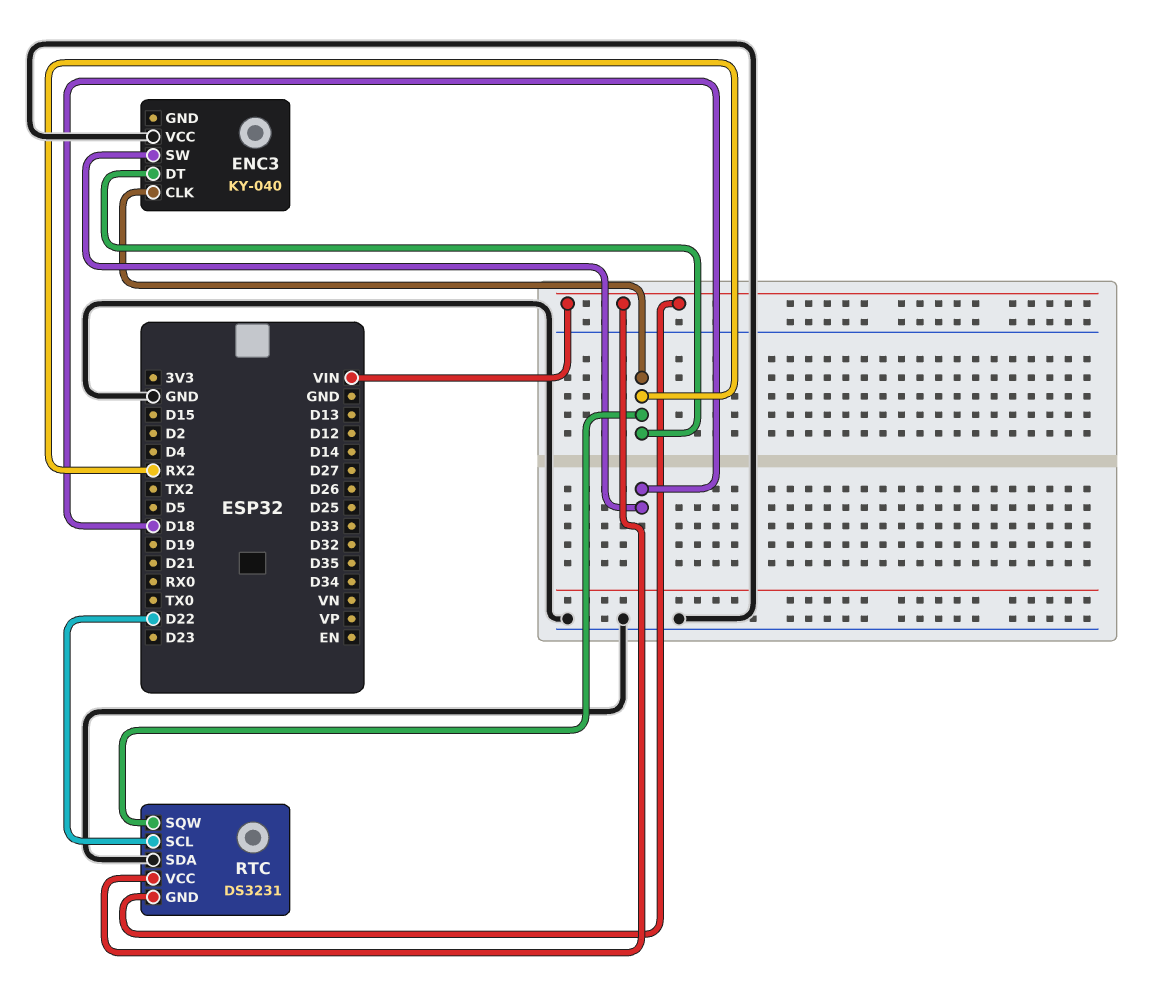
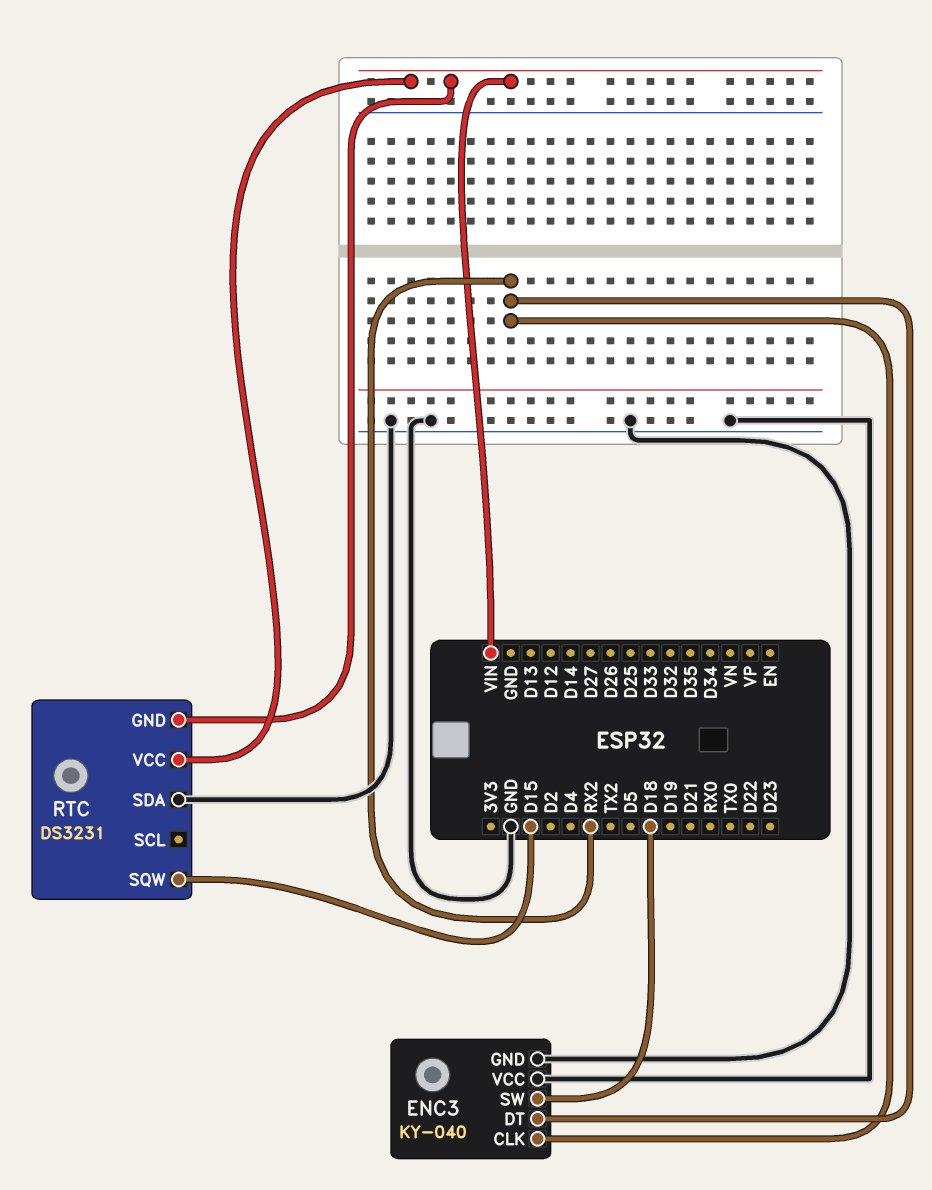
ENC3 pin GND: none -> GND
RTC pin SCL: D22 -> none
RTC pin SQW: RX2 -> D15

